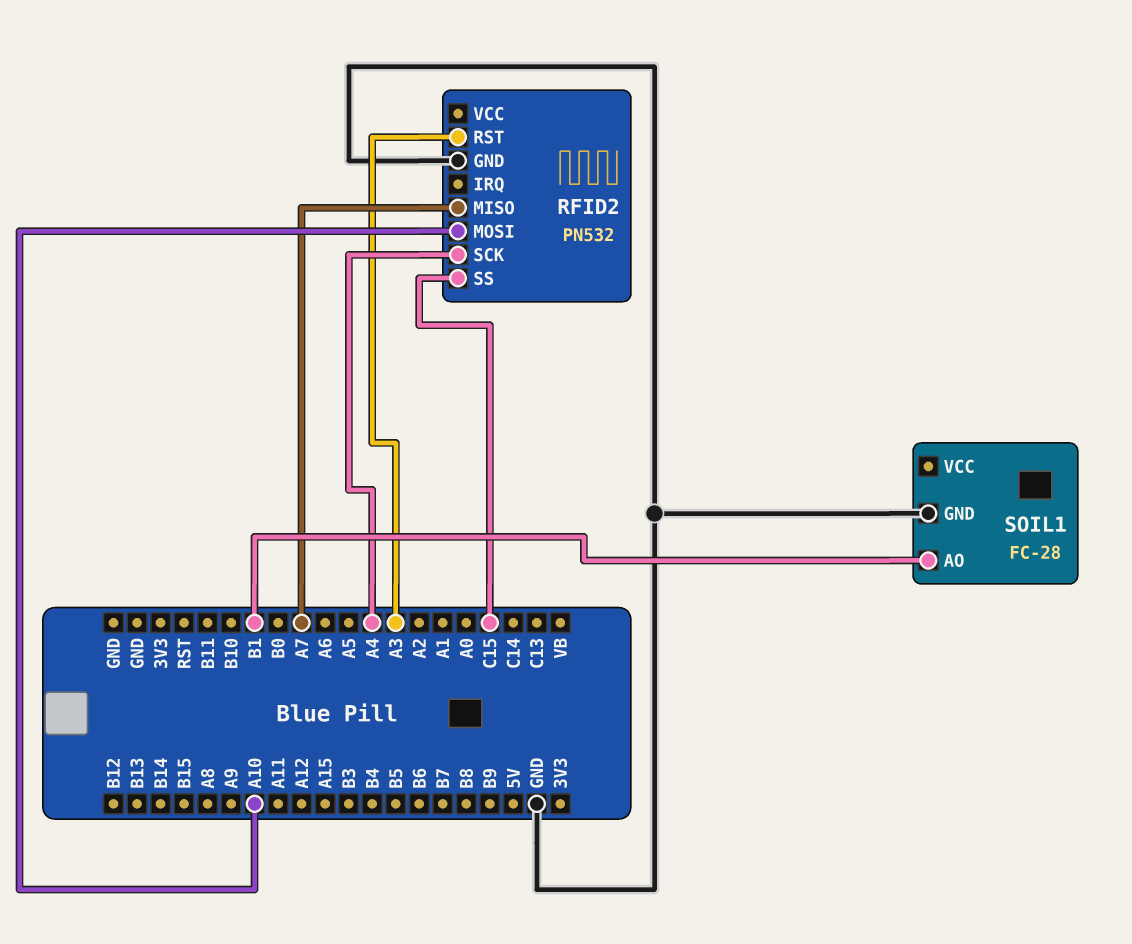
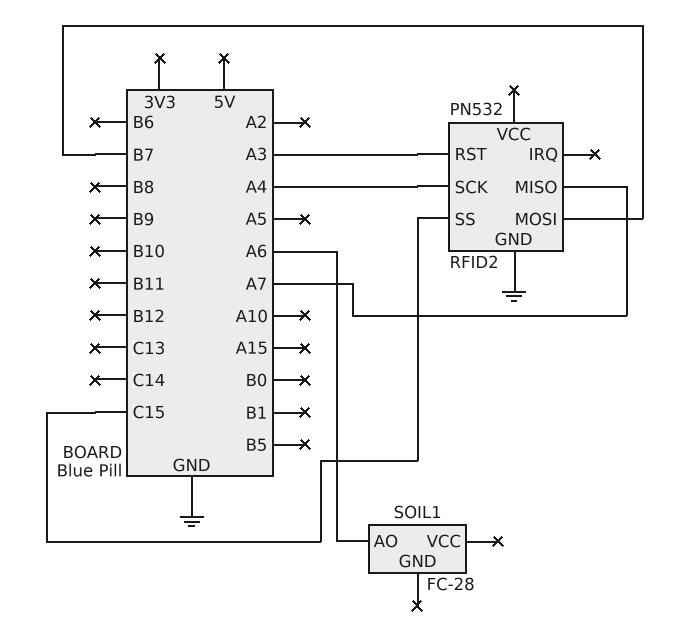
RFID2 pin MOSI: A10 -> B7
SOIL1 pin AO: B1 -> A6
SOIL1 pin GND: GND -> none

